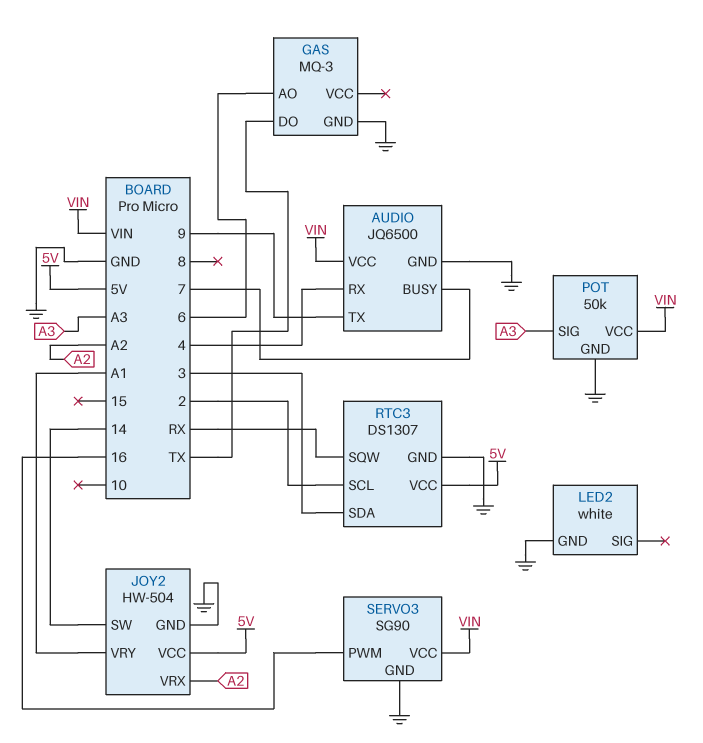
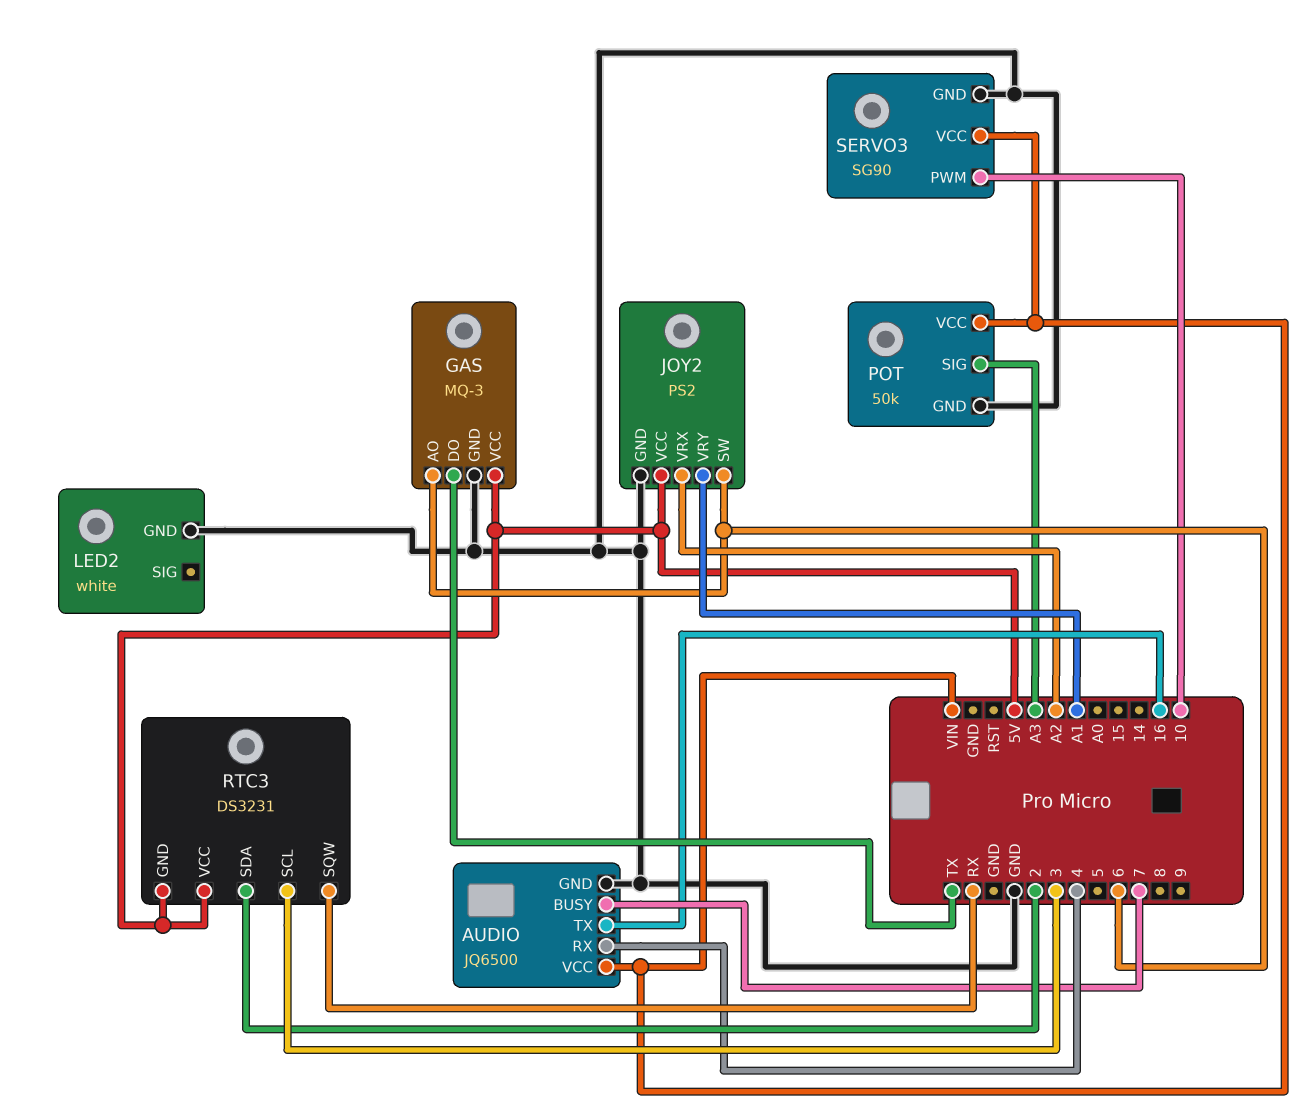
AUDIO pin TX: 9 -> 16
GAS pin VCC: none -> 5V
JOY2: HW-504 -> PS2
JOY2 pin SW: 14 -> 6
RTC3: DS1307 -> DS3231
RTC3 pin GND: GND -> 5V
RTC3 pin SCL: 2 -> 3
RTC3 pin SDA: 3 -> 2
SERVO3 pin PWM: 16 -> 10

